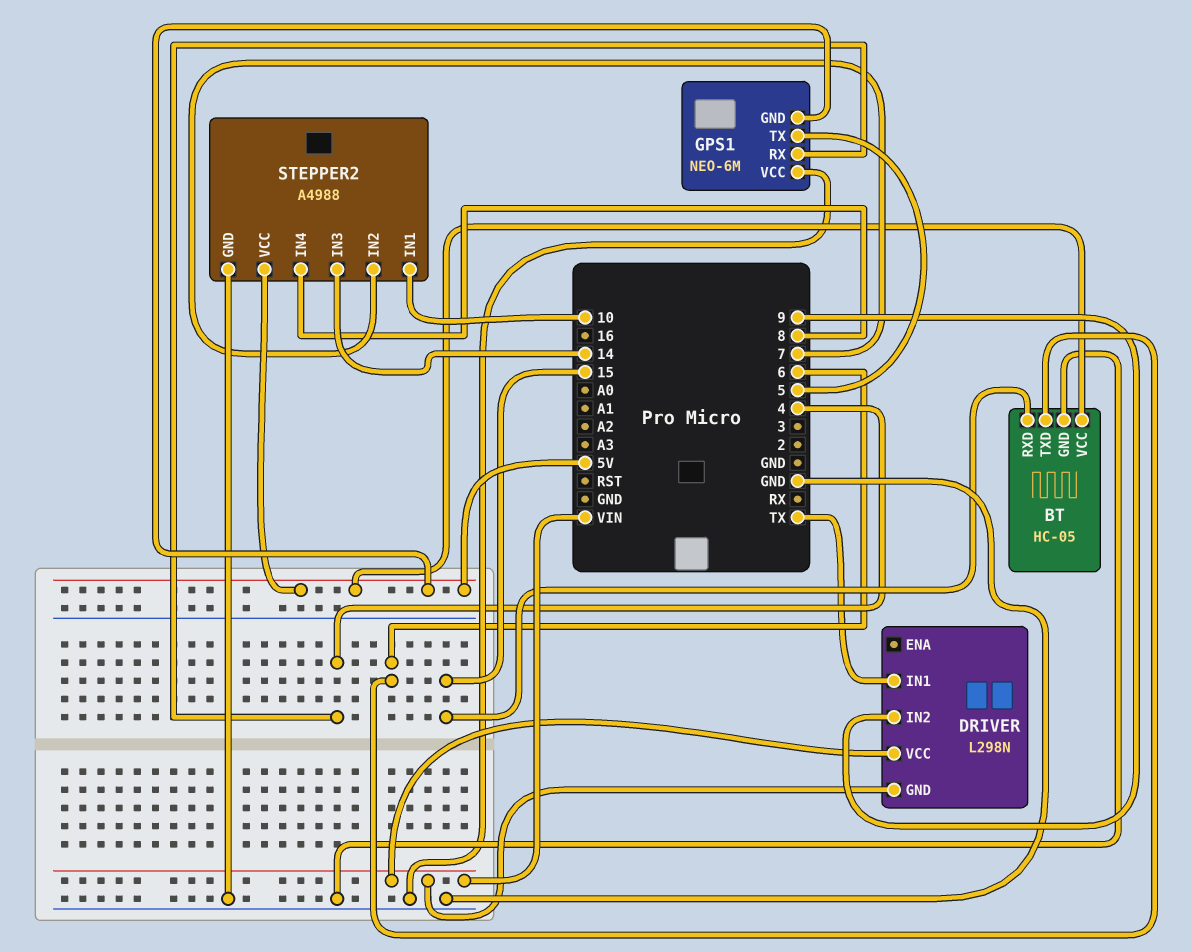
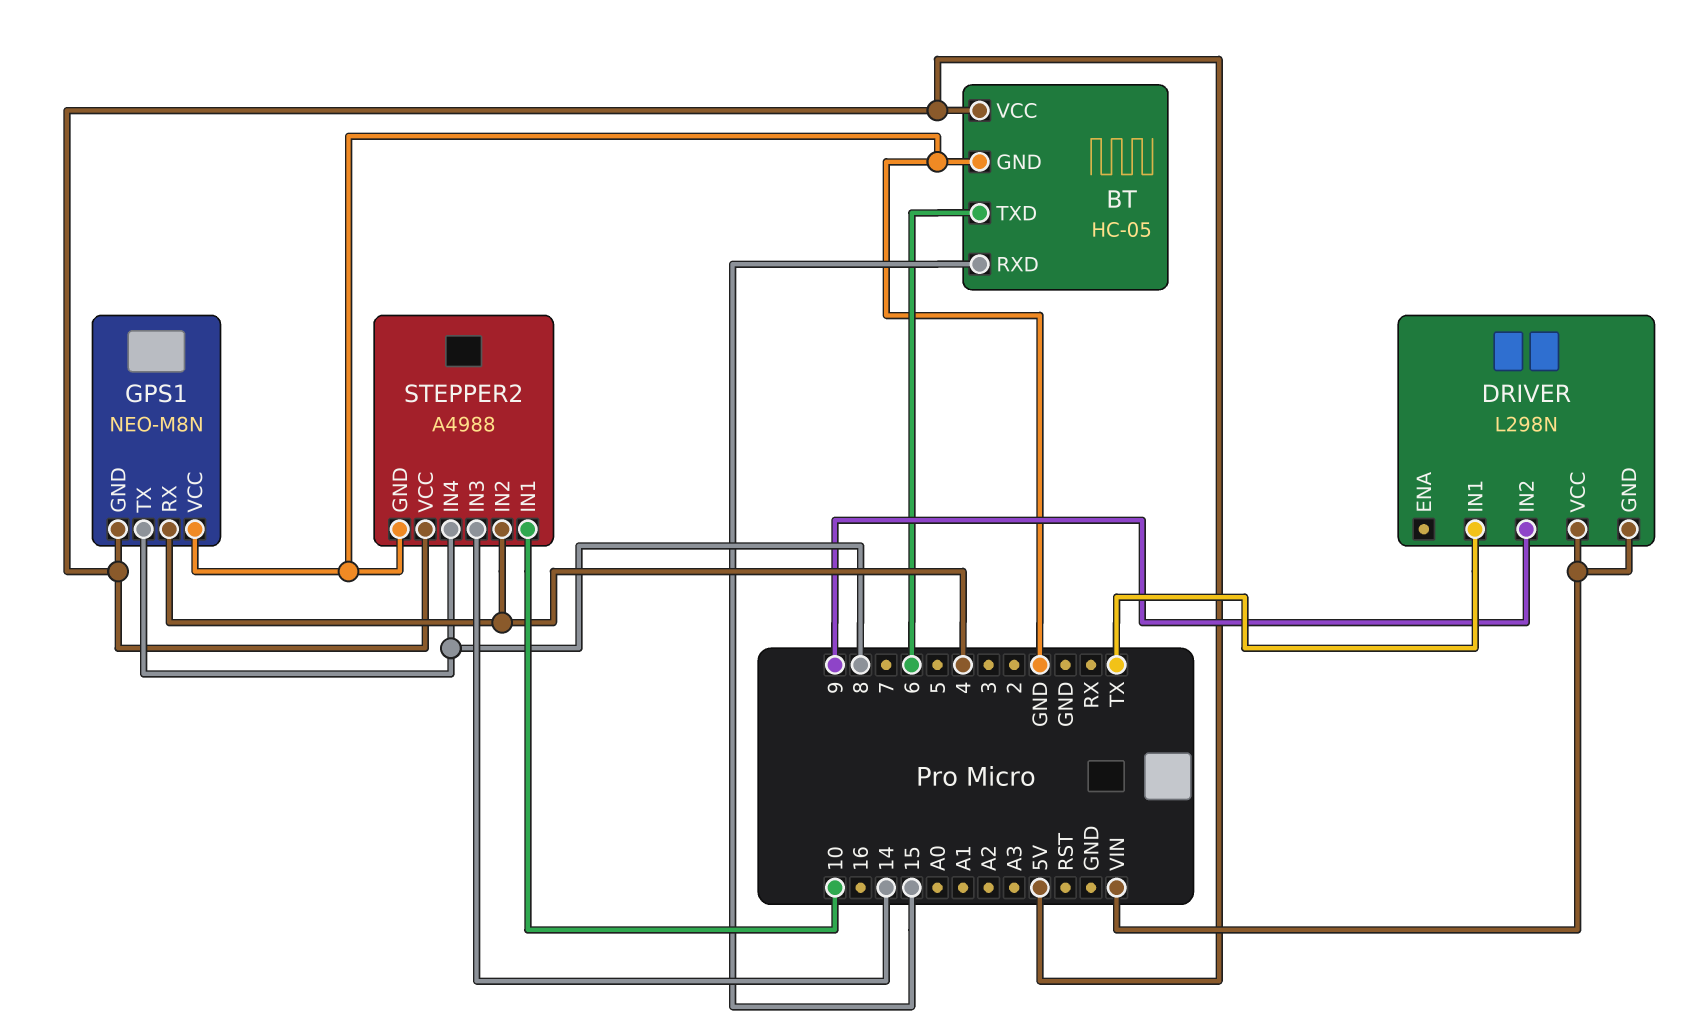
GPS1: NEO-6M -> NEO-M8N
GPS1 pin TX: 5 -> 8
STEPPER2 pin IN2: 7 -> 4

